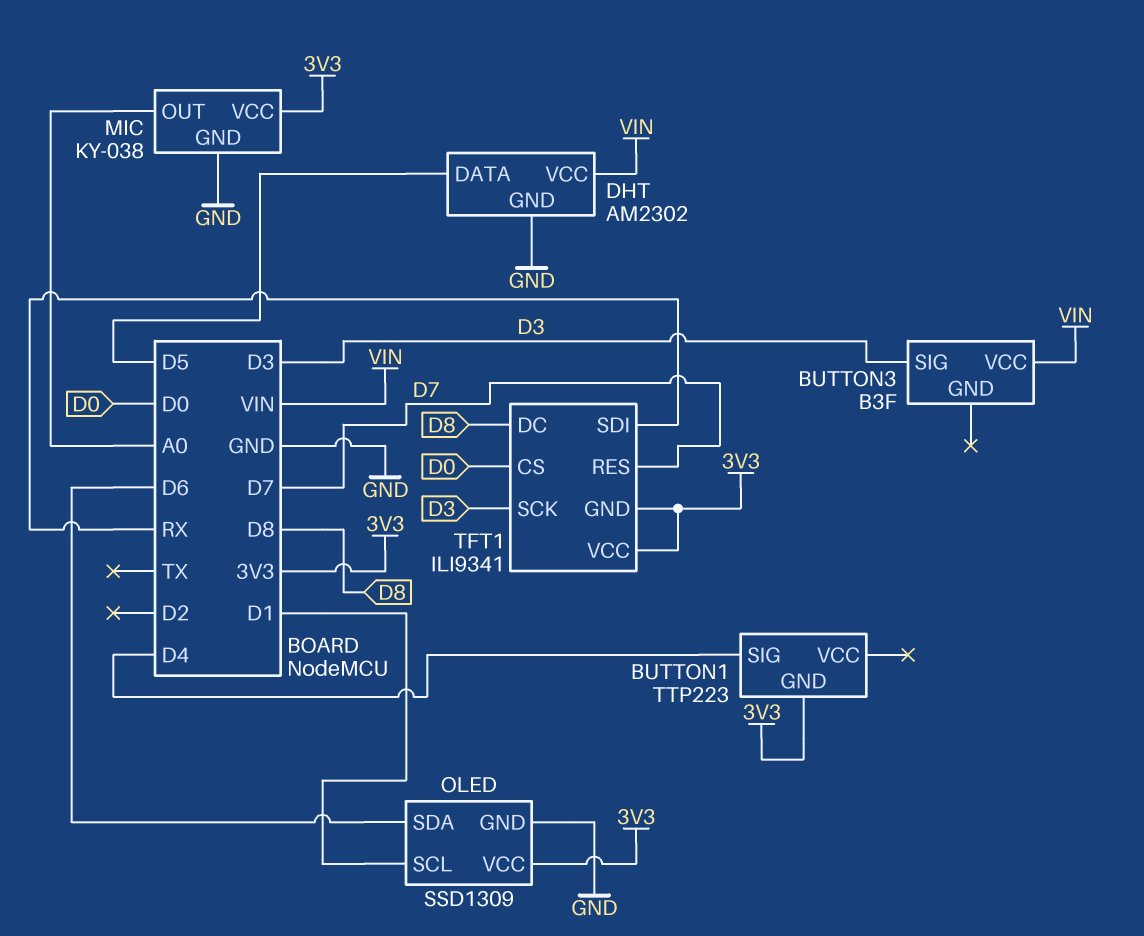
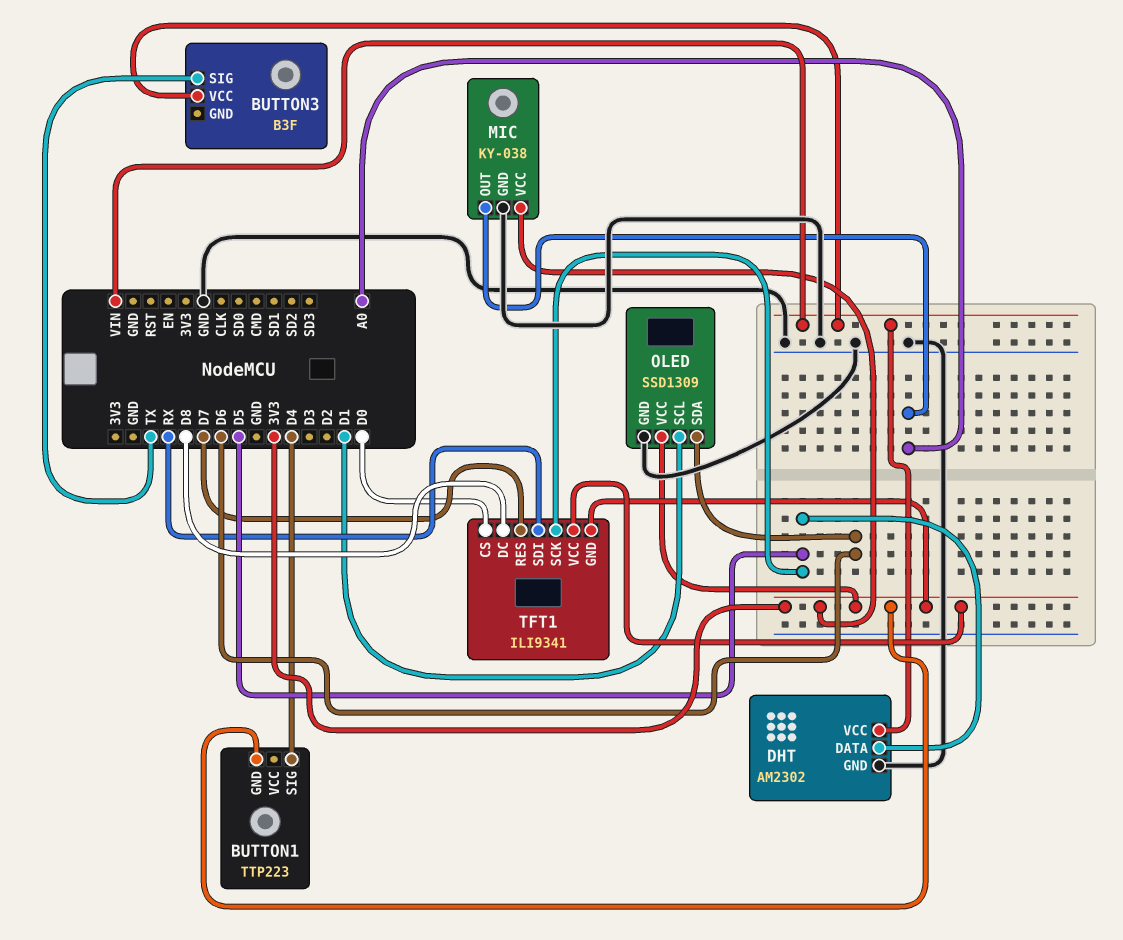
BUTTON3 pin SIG: D3 -> TX
TFT1 pin SCK: D3 -> D5

